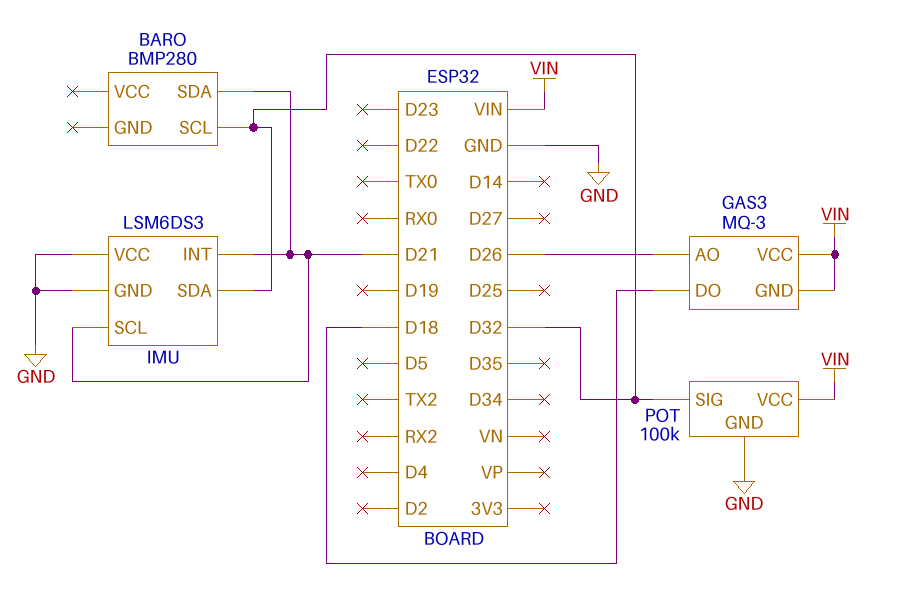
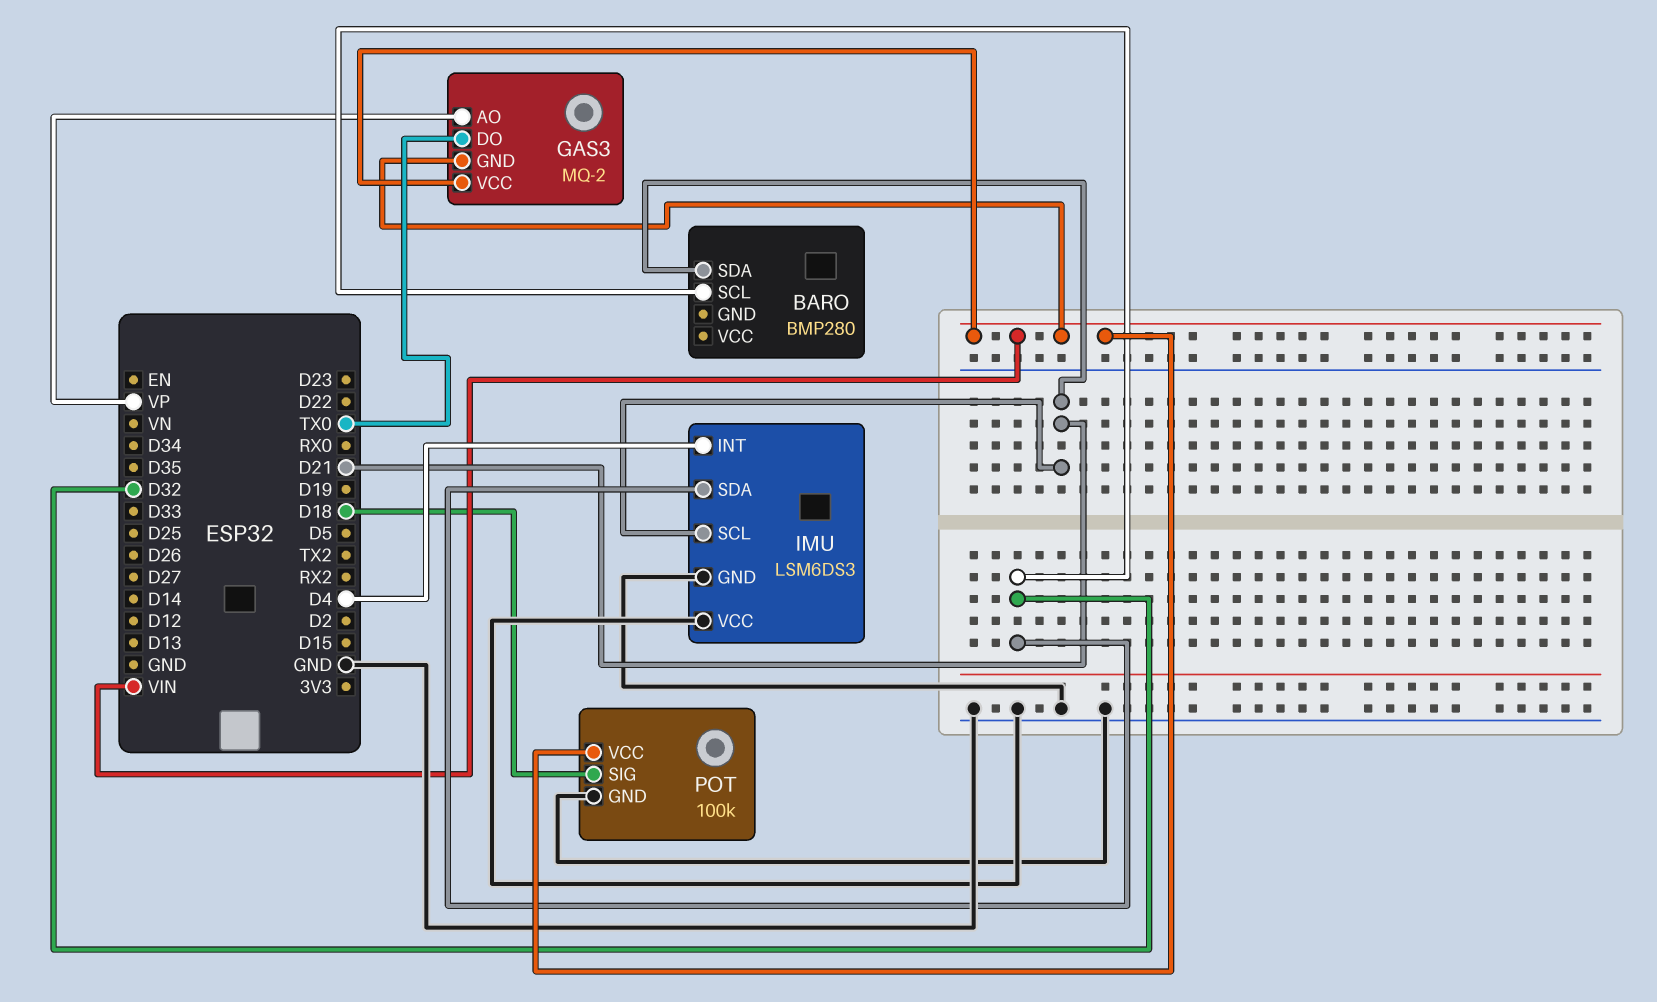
GAS3: MQ-3 -> MQ-2
GAS3 pin AO: D26 -> VP
GAS3 pin DO: D18 -> TX0
IMU pin INT: D21 -> D4
POT pin SIG: D32 -> D18

